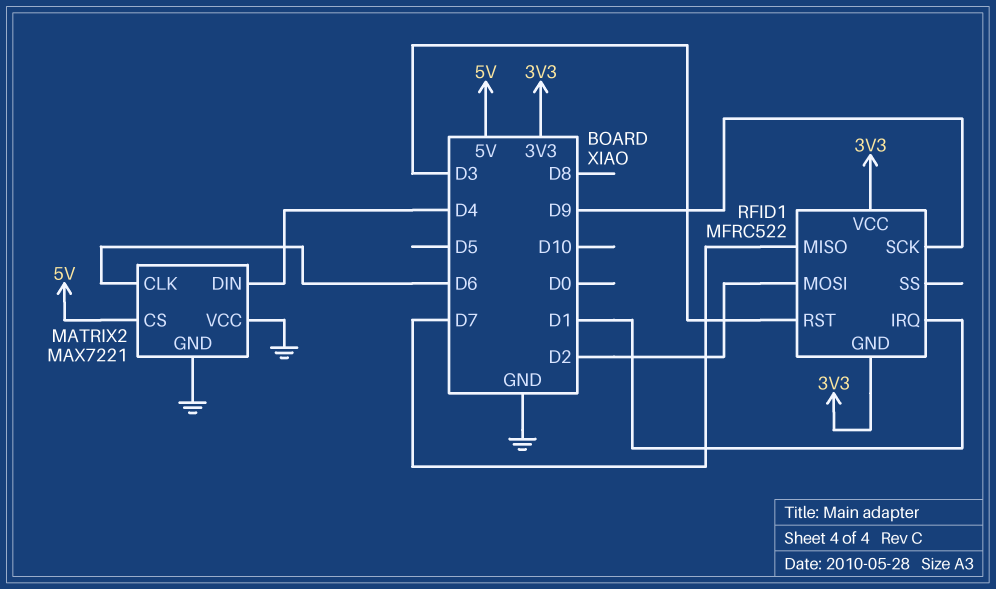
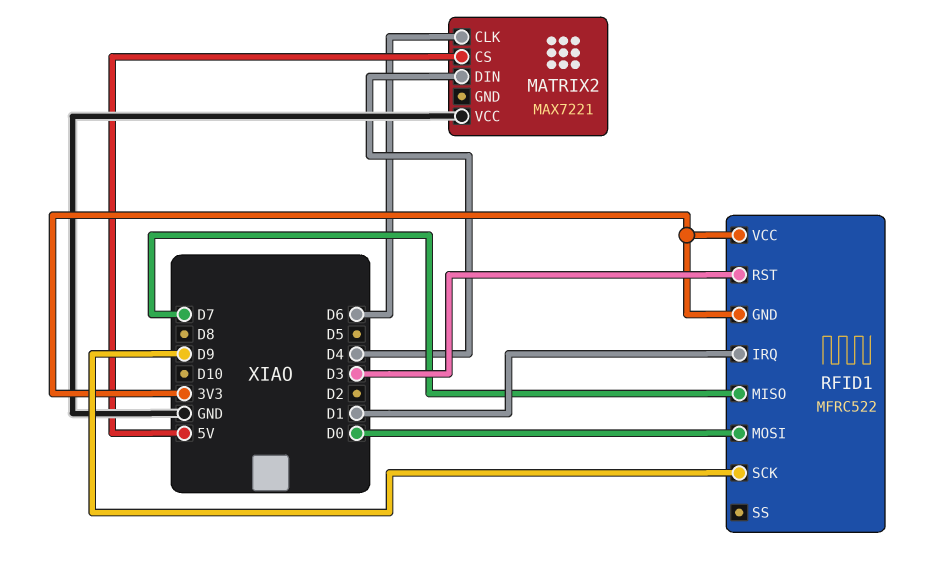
MATRIX2 pin GND: GND -> none
RFID1 pin MOSI: D2 -> D0

